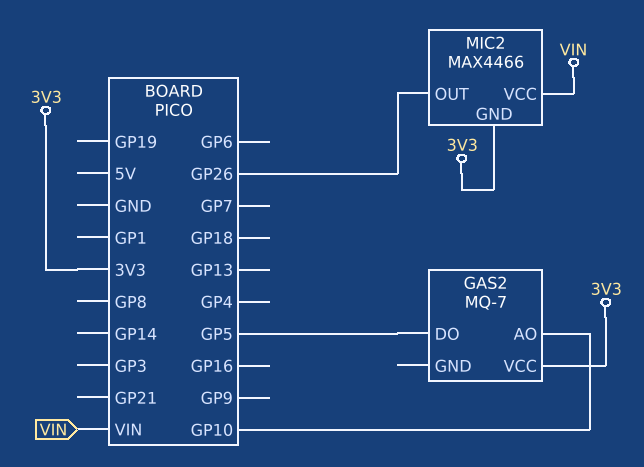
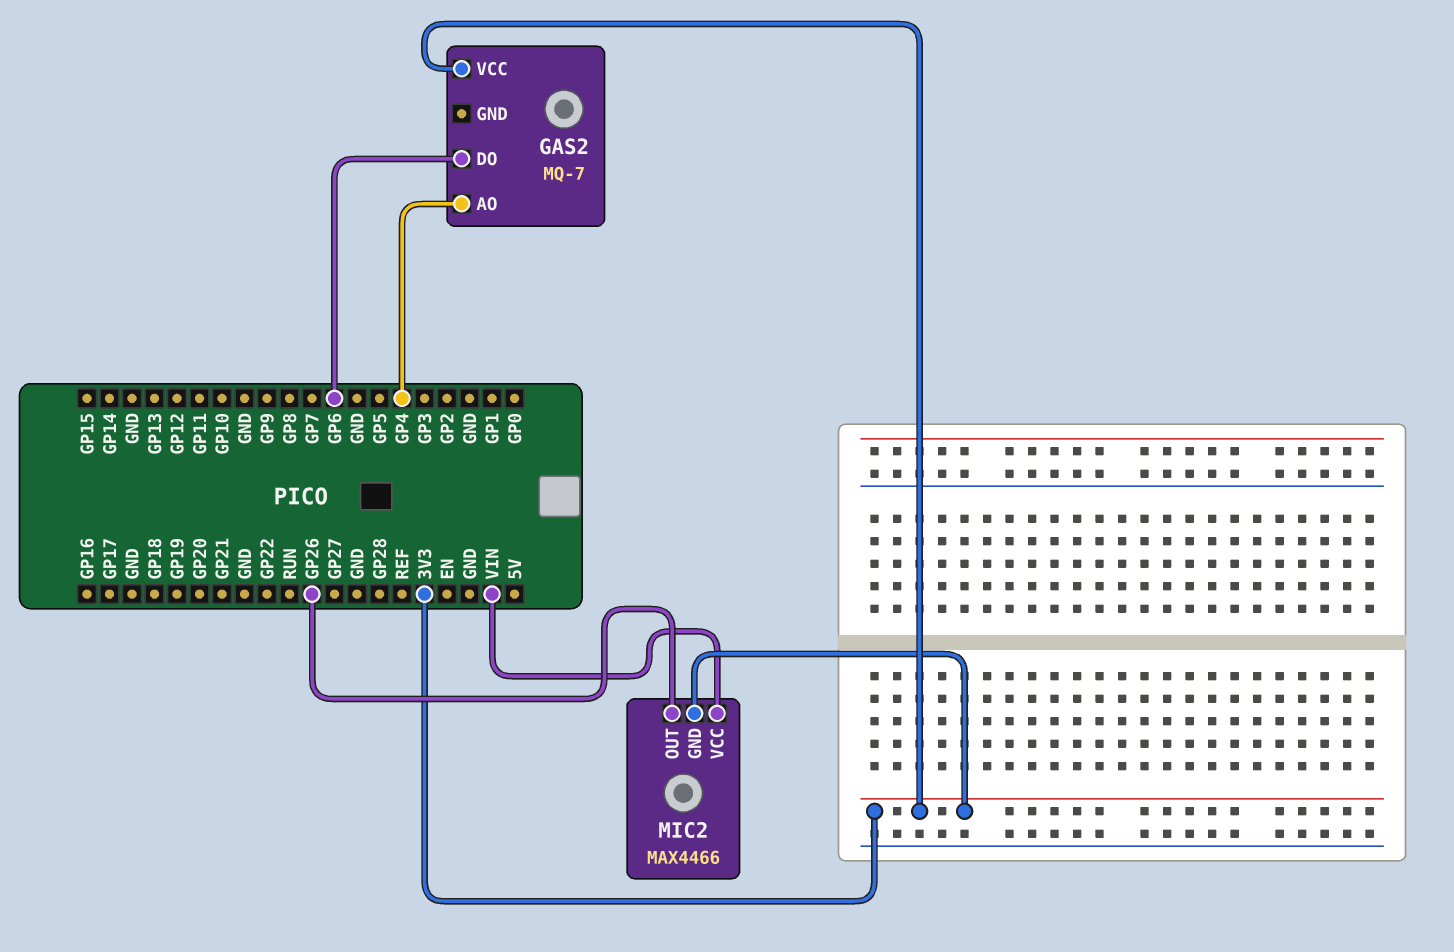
GAS2 pin AO: GP10 -> GP4
GAS2 pin DO: GP5 -> GP6

